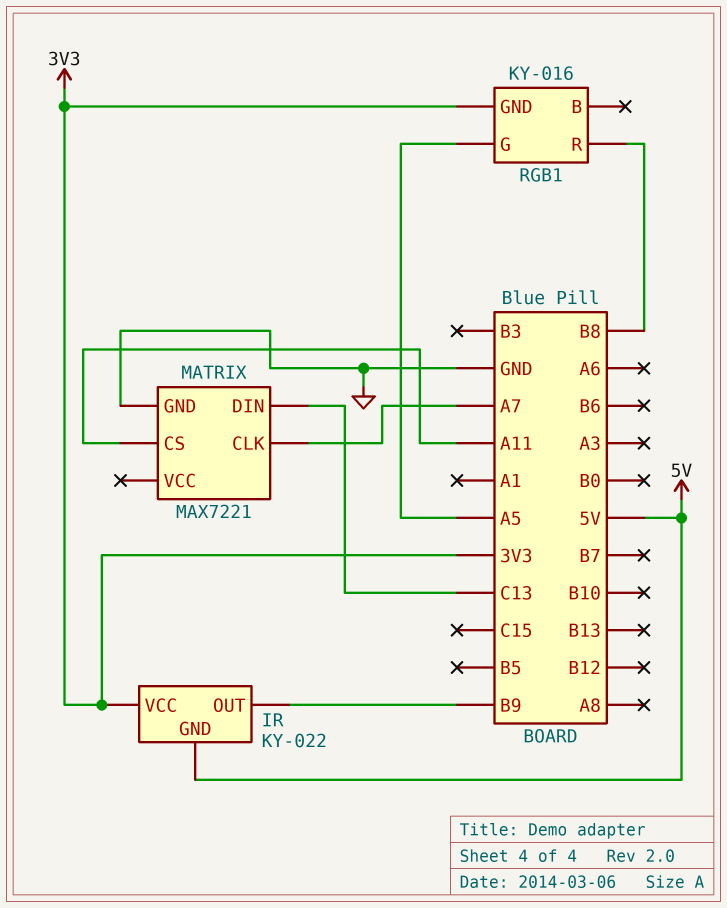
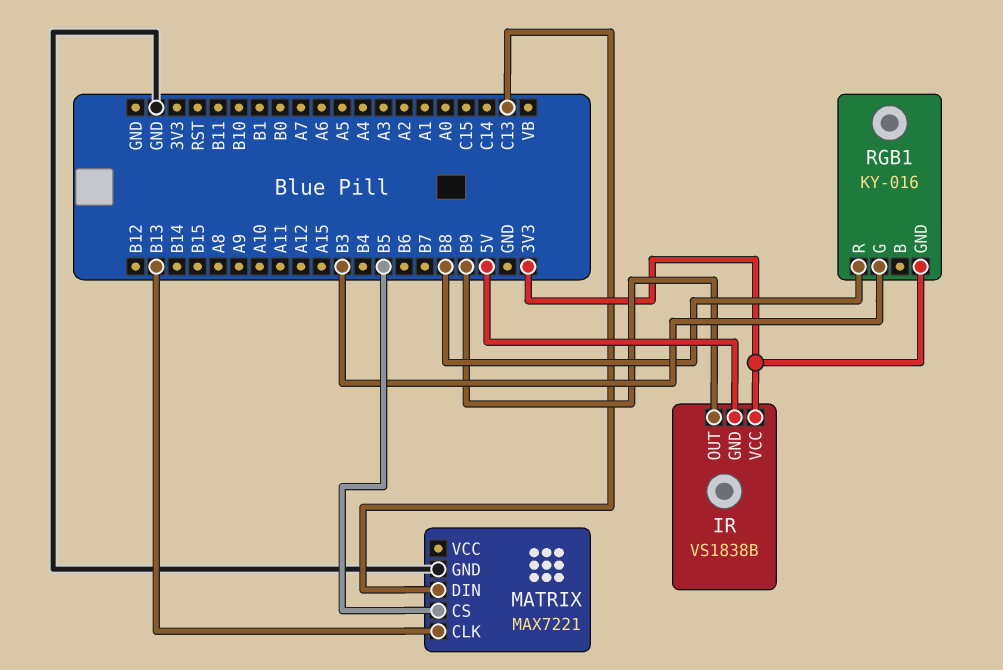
IR: KY-022 -> VS1838B
MATRIX pin CLK: A7 -> B13
MATRIX pin CS: A11 -> B5
RGB1 pin G: A5 -> B3

